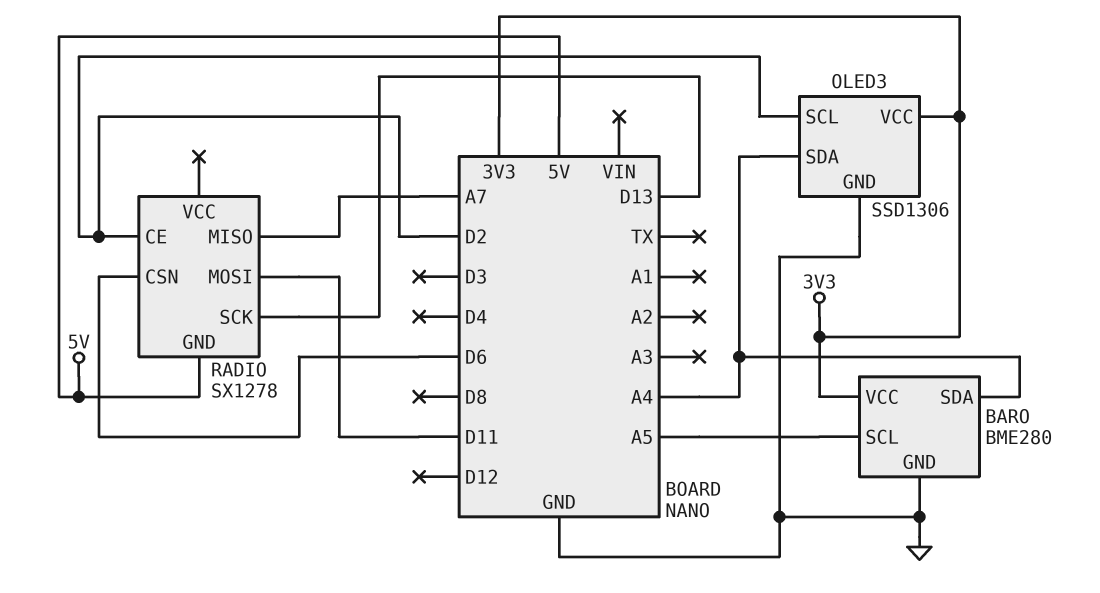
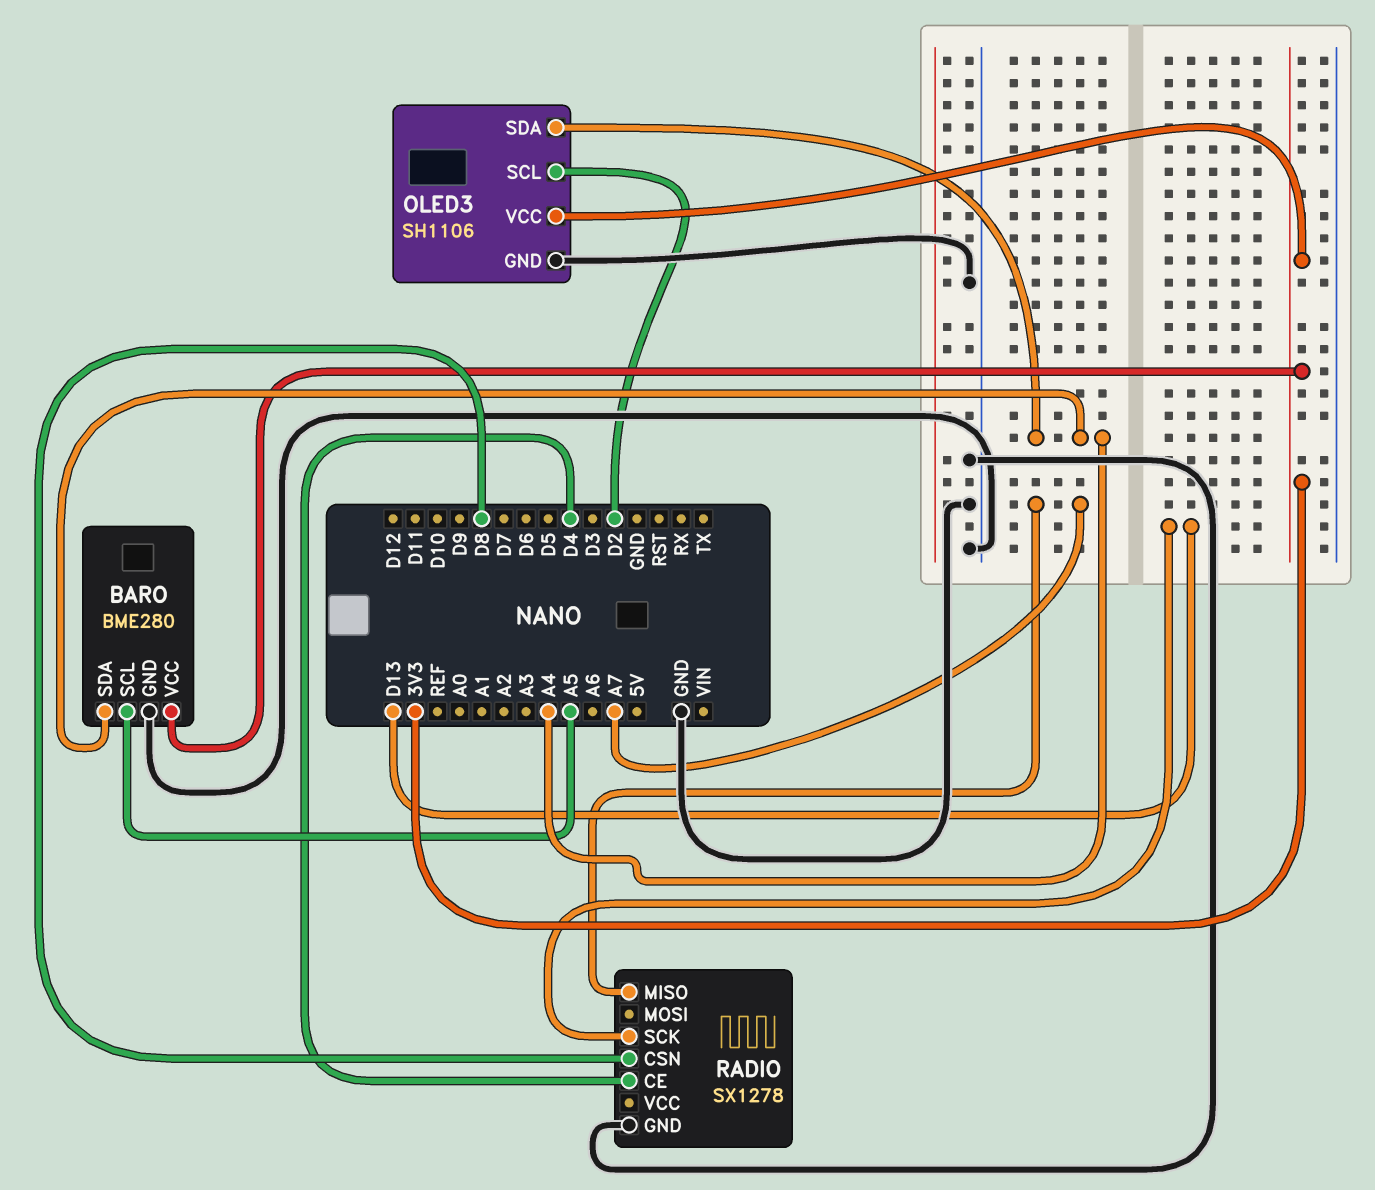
OLED3: SSD1306 -> SH1106
RADIO pin CE: D2 -> D4
RADIO pin CSN: D6 -> D8
RADIO pin GND: 5V -> GND
RADIO pin MOSI: D11 -> none

